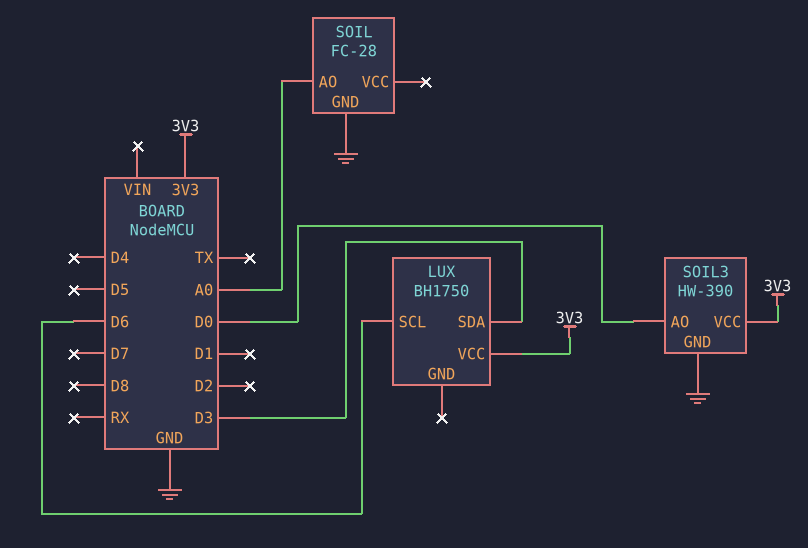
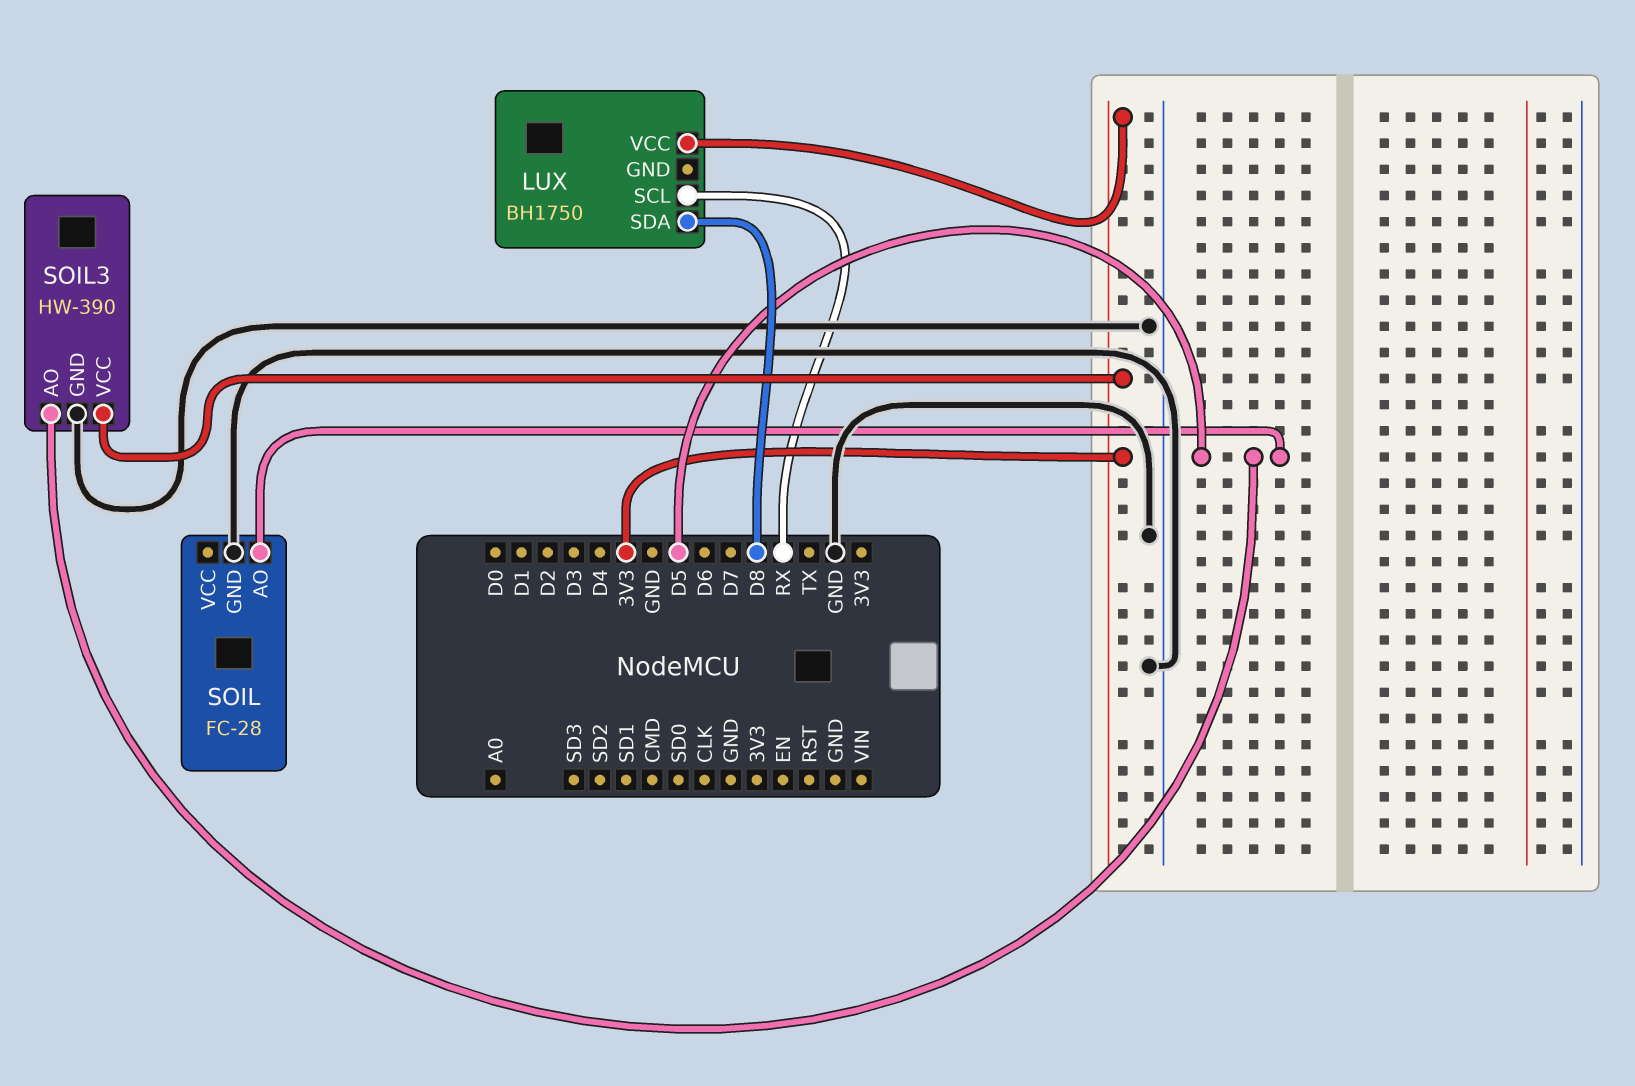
LUX pin SCL: D6 -> RX
LUX pin SDA: D3 -> D8
SOIL pin AO: A0 -> D5
SOIL3 pin AO: D0 -> D5

